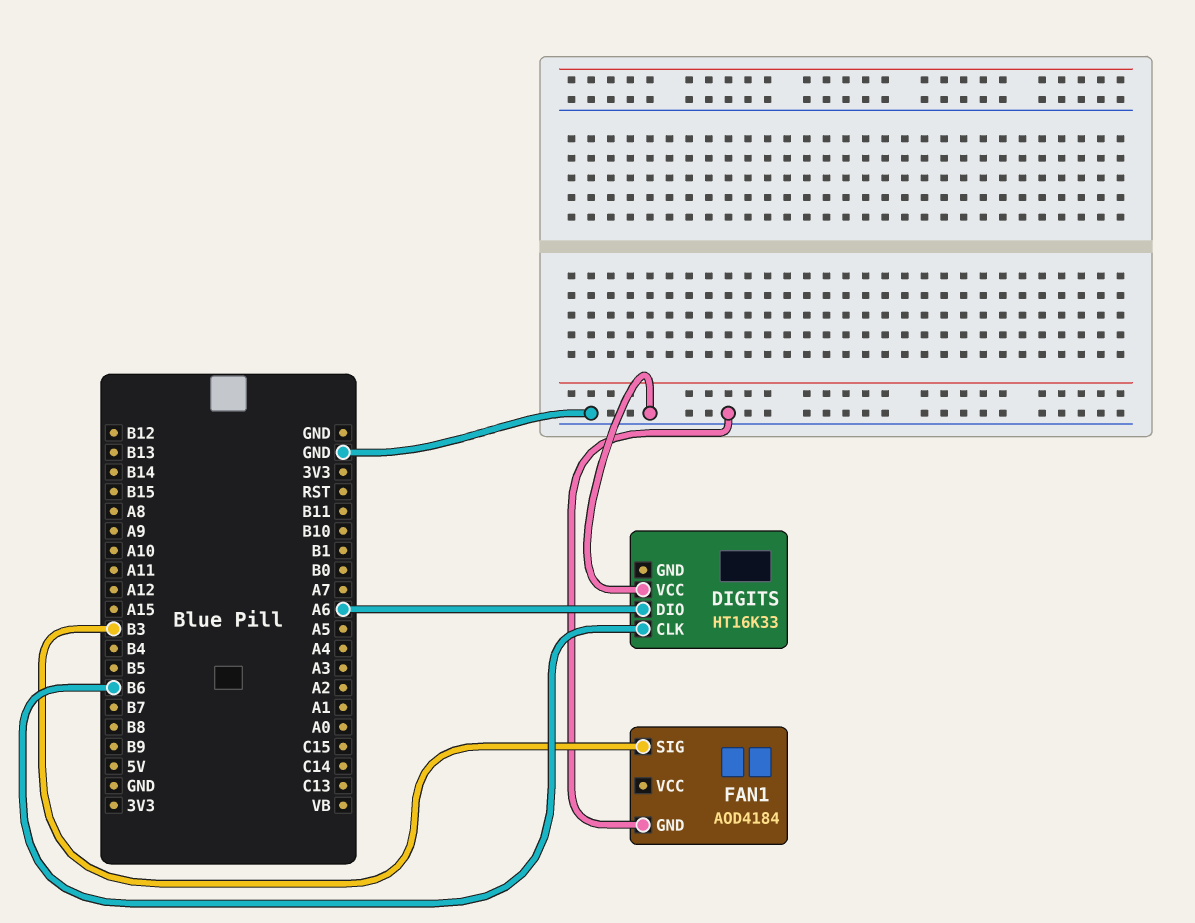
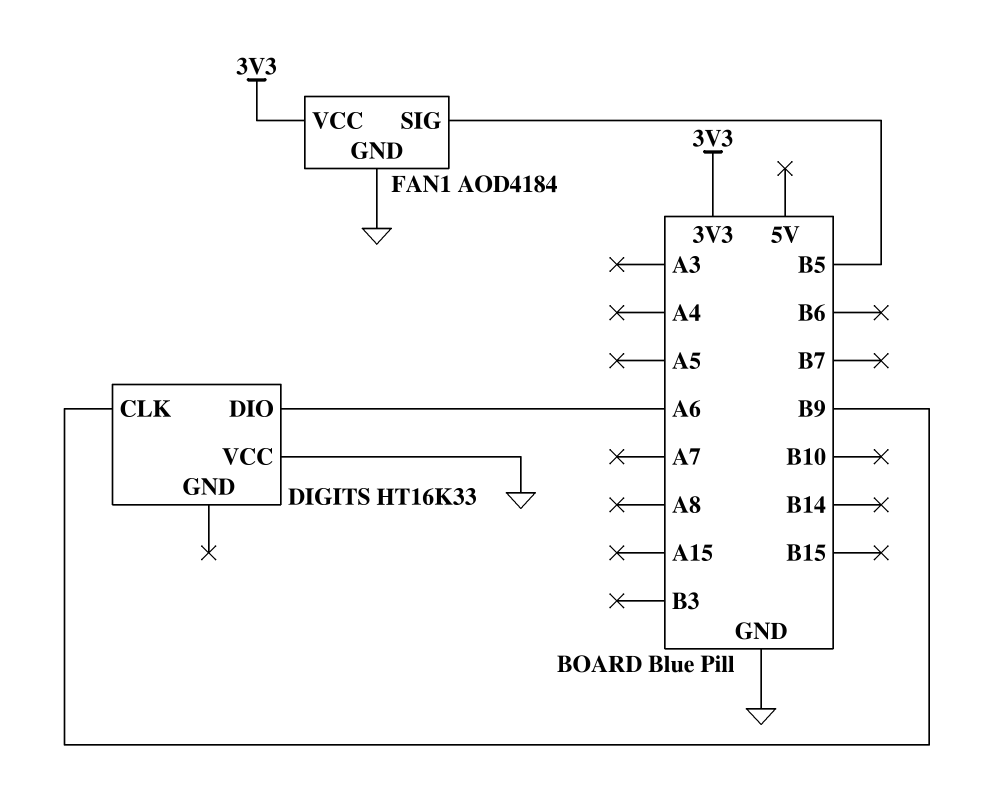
DIGITS pin CLK: B6 -> B9
FAN1 pin SIG: B3 -> B5
FAN1 pin VCC: none -> 3V3

